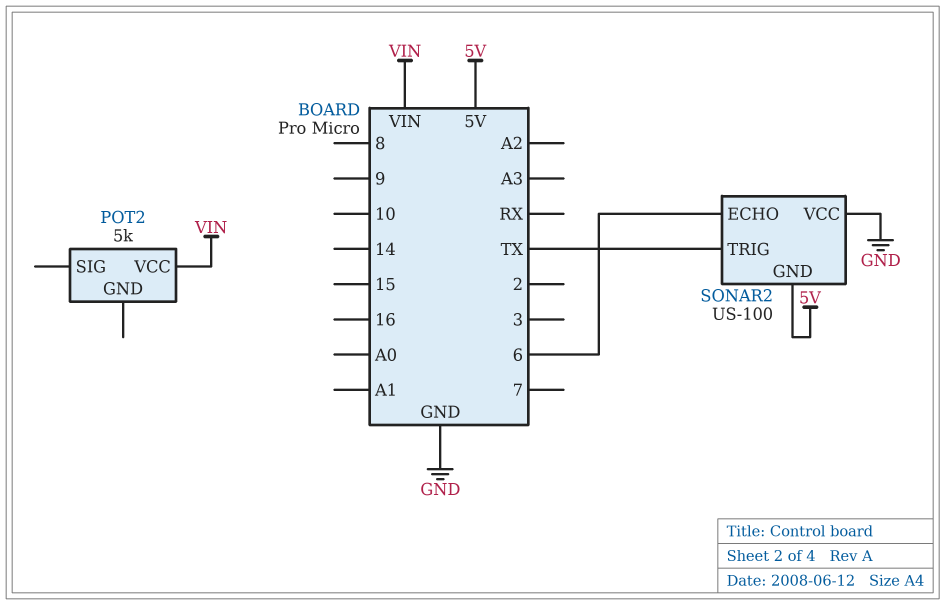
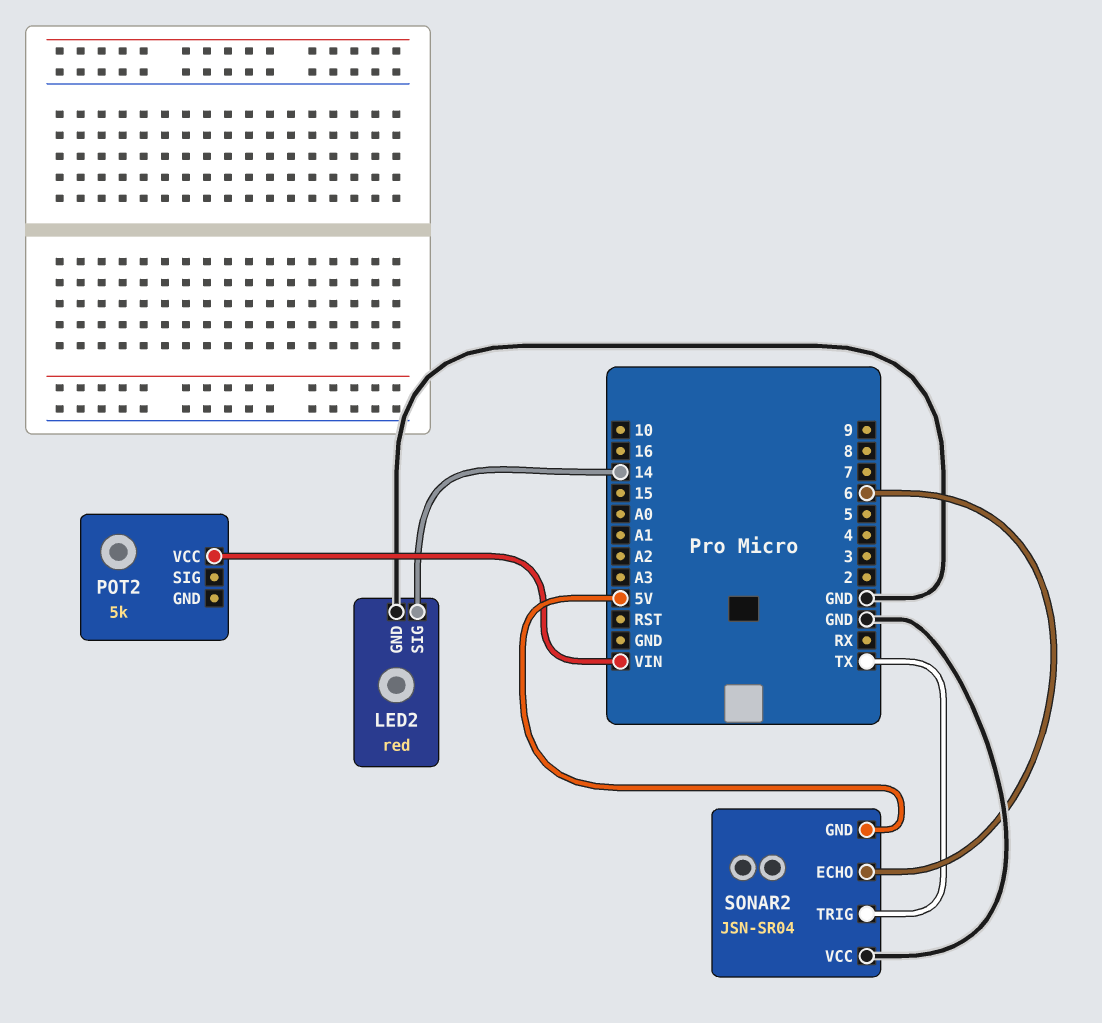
LED2: none -> red
LED2 pin GND: none -> GND
LED2 pin SIG: none -> 14
SONAR2: US-100 -> JSN-SR04

